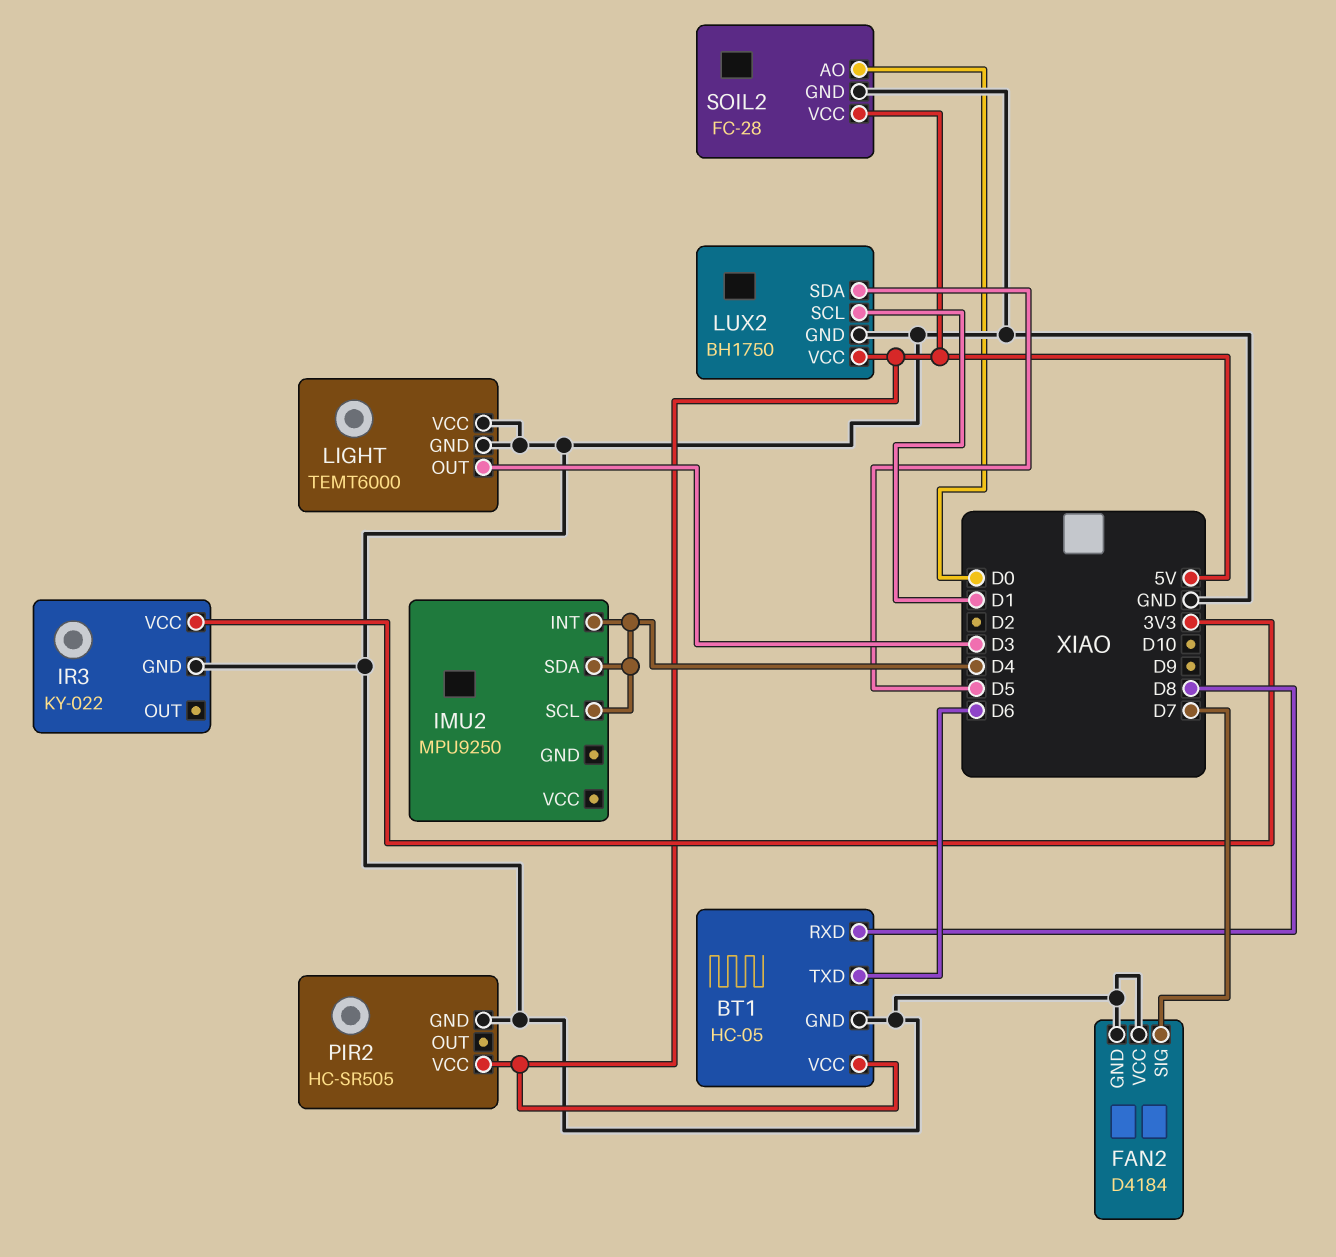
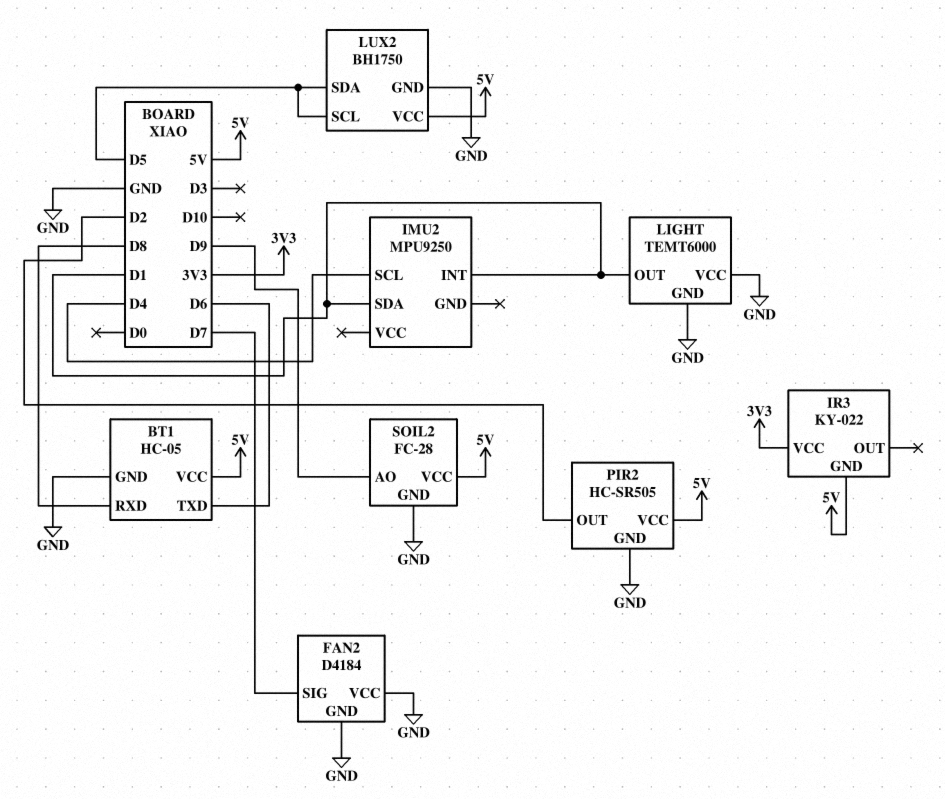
IMU2 pin INT: D4 -> D1
IMU2 pin SDA: D4 -> D1
IR3 pin GND: GND -> 5V
LIGHT pin OUT: D3 -> D1
LUX2 pin SCL: D1 -> D5
PIR2 pin OUT: none -> D2
SOIL2 pin AO: D0 -> D9

